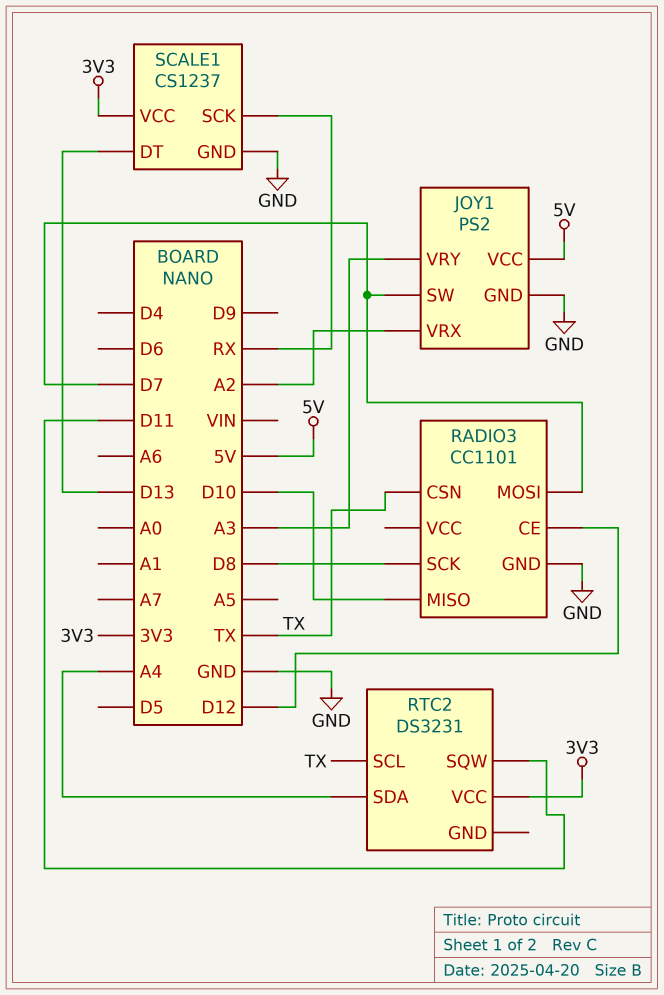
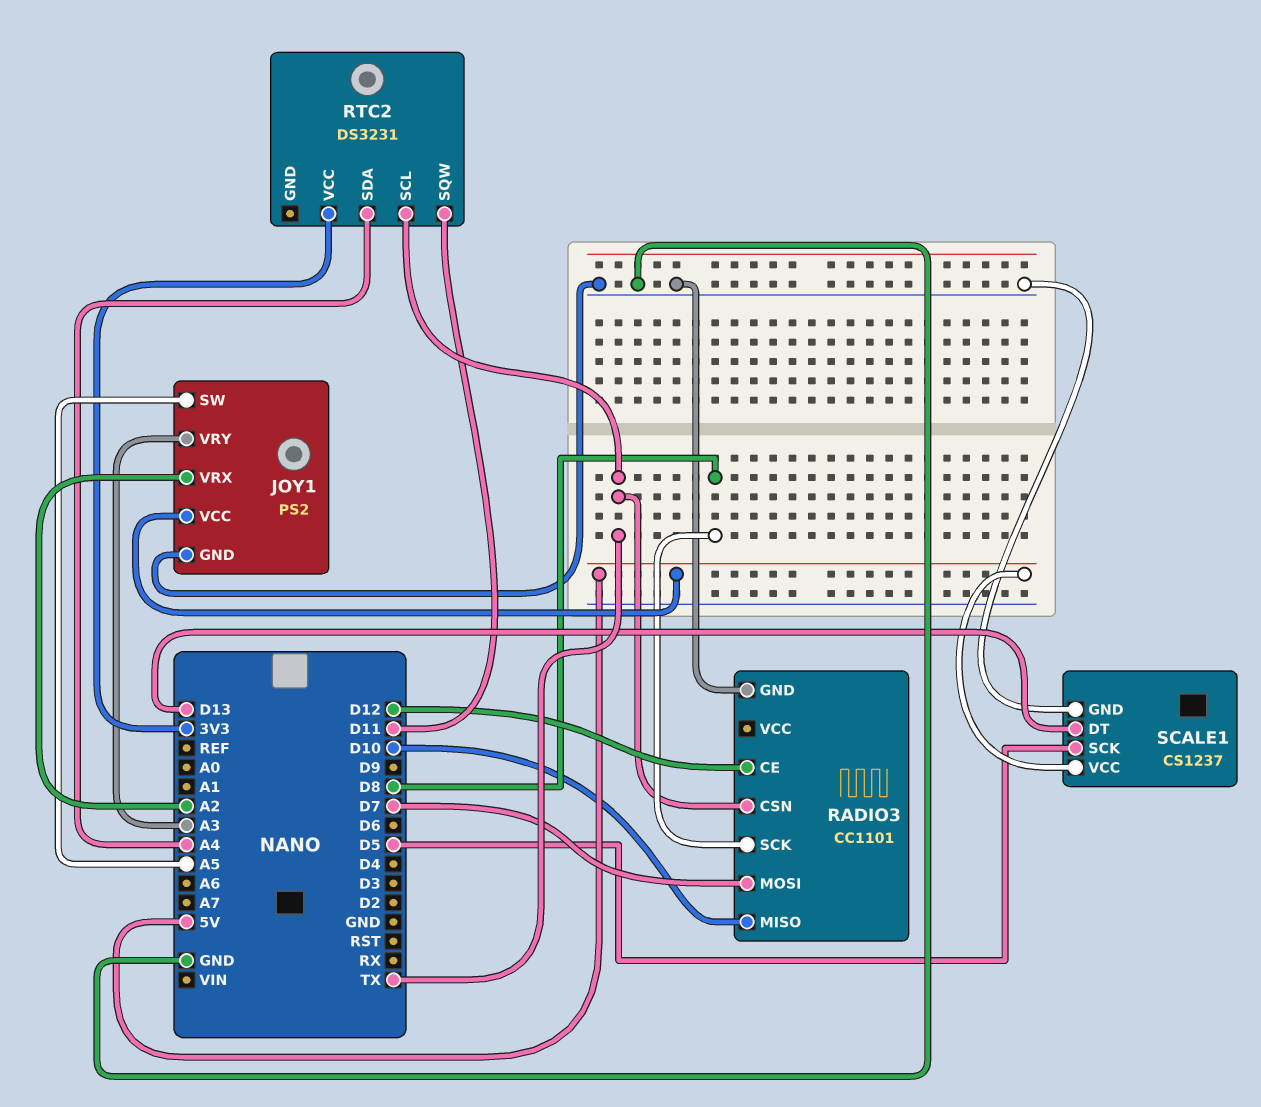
JOY1 pin SW: D7 -> A5
SCALE1 pin SCK: RX -> D5
SCALE1 pin VCC: 3V3 -> 5V

